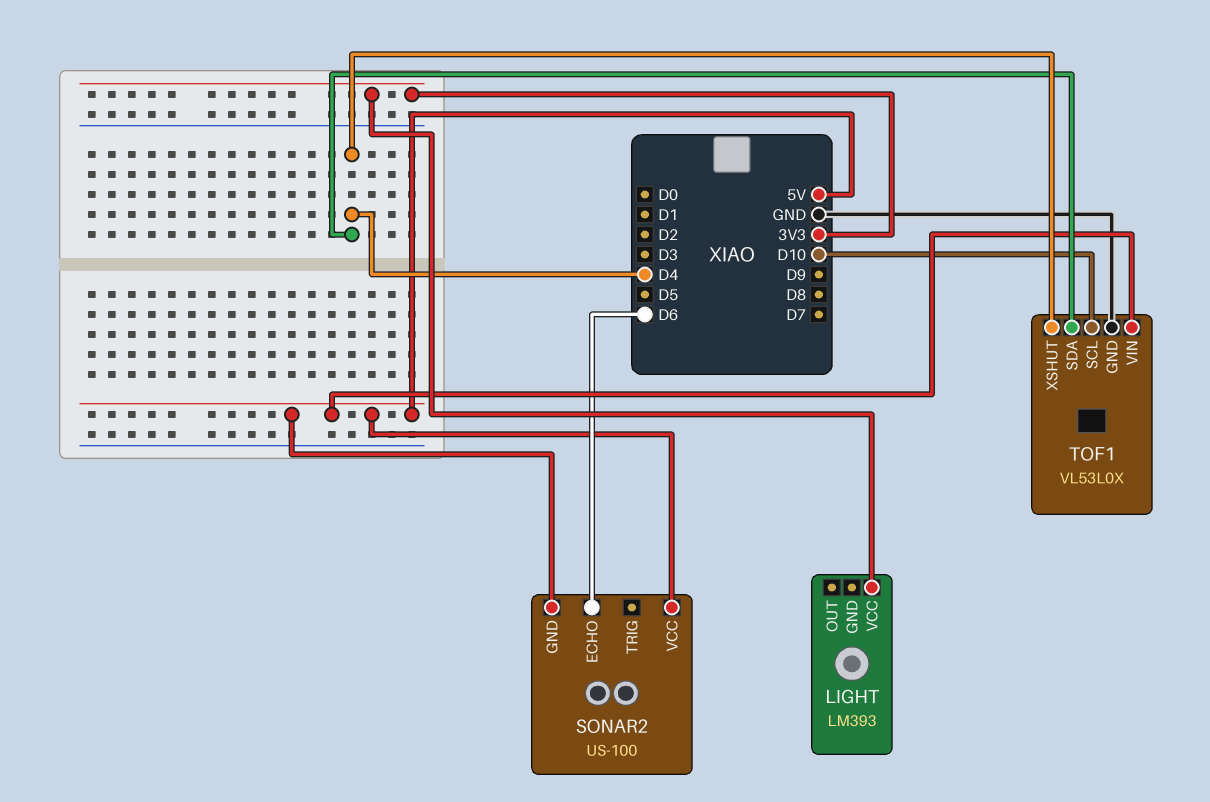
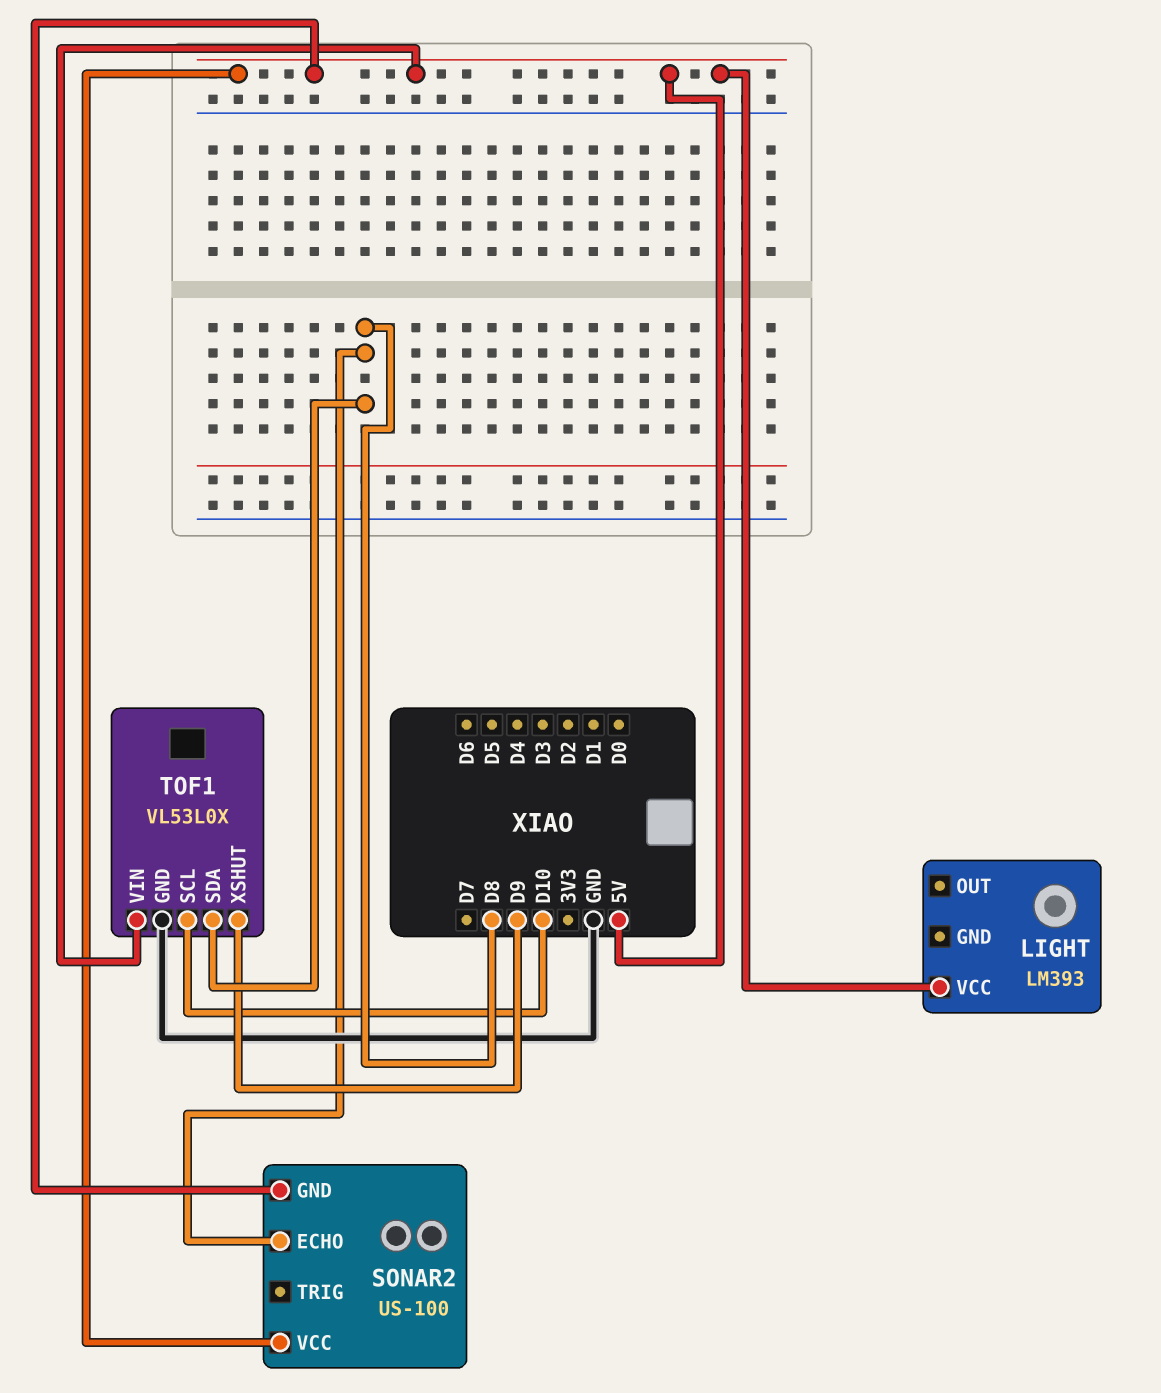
LIGHT pin VCC: 3V3 -> 5V
SONAR2 pin ECHO: D6 -> D8
TOF1 pin SDA: D4 -> D8
TOF1 pin XSHUT: D4 -> D9

